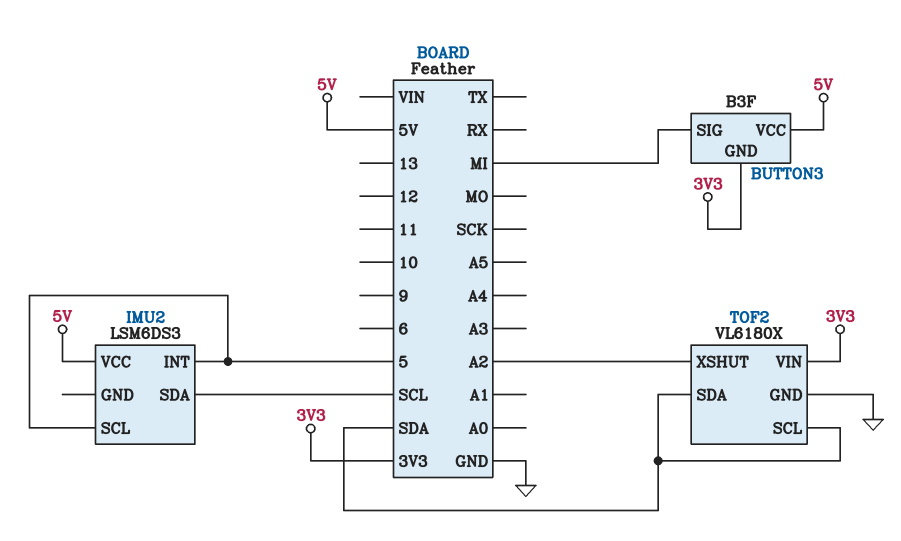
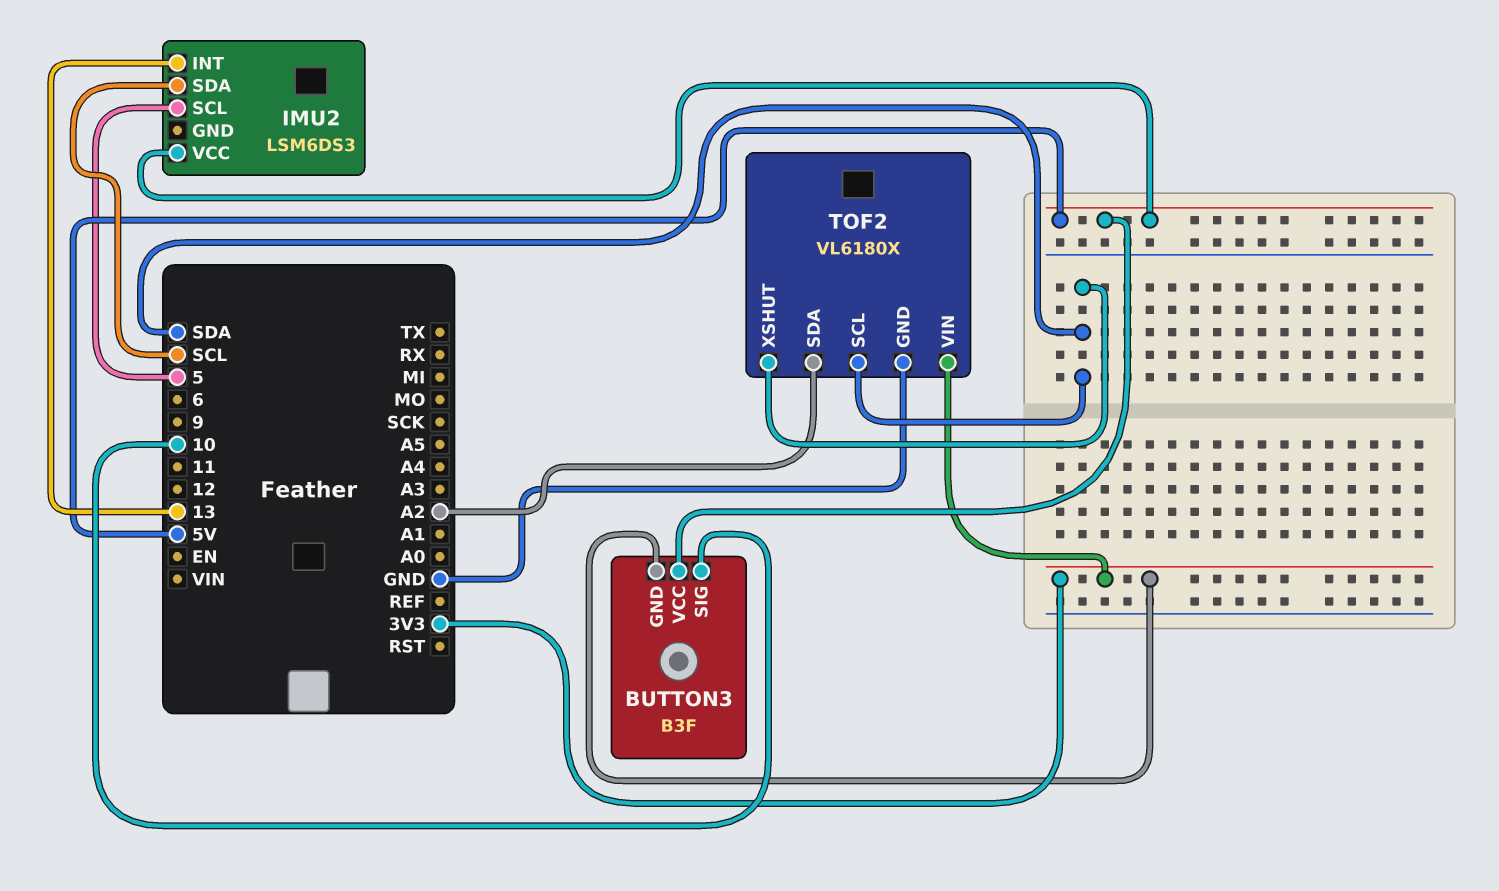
BUTTON3 pin SIG: MI -> 10
IMU2 pin INT: 5 -> 13
TOF2 pin SDA: SDA -> A2
TOF2 pin XSHUT: A2 -> SDA

